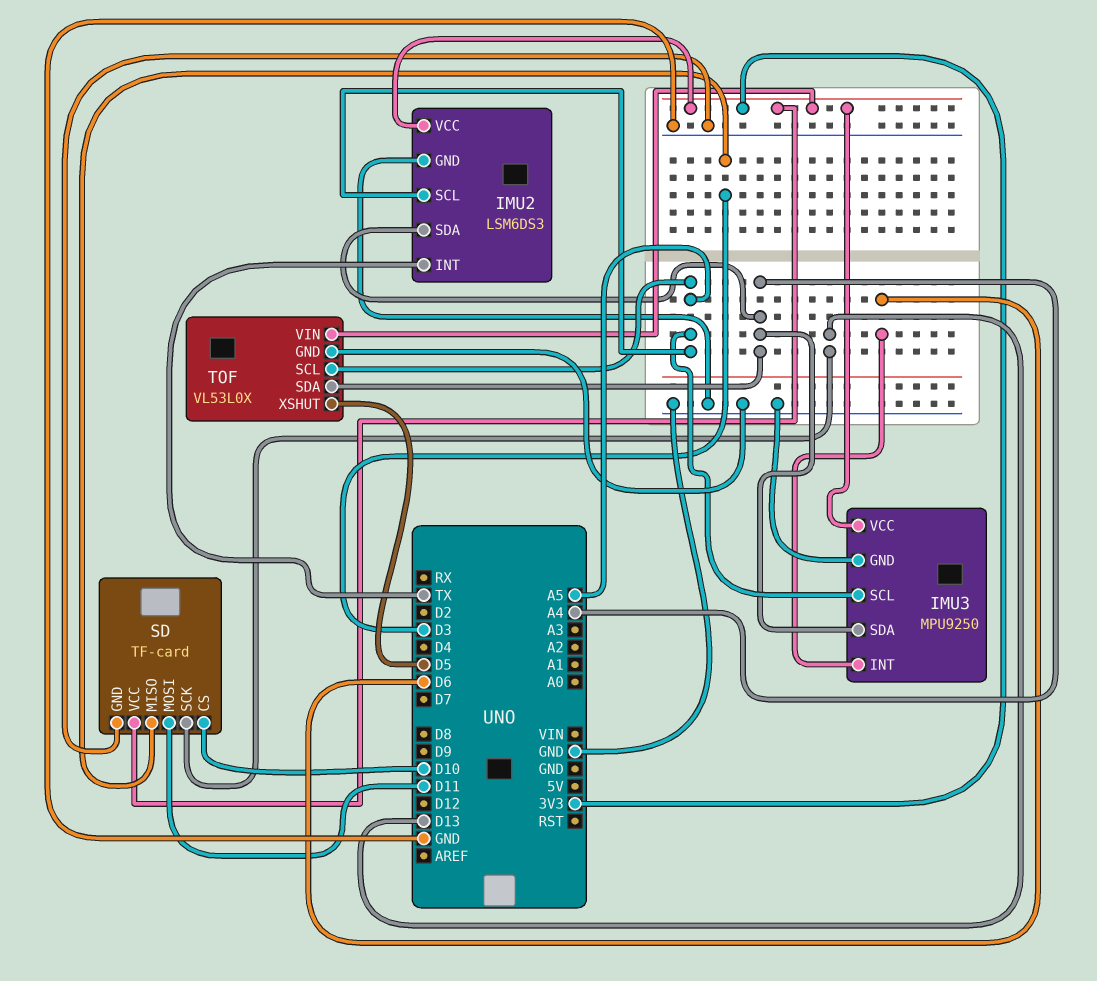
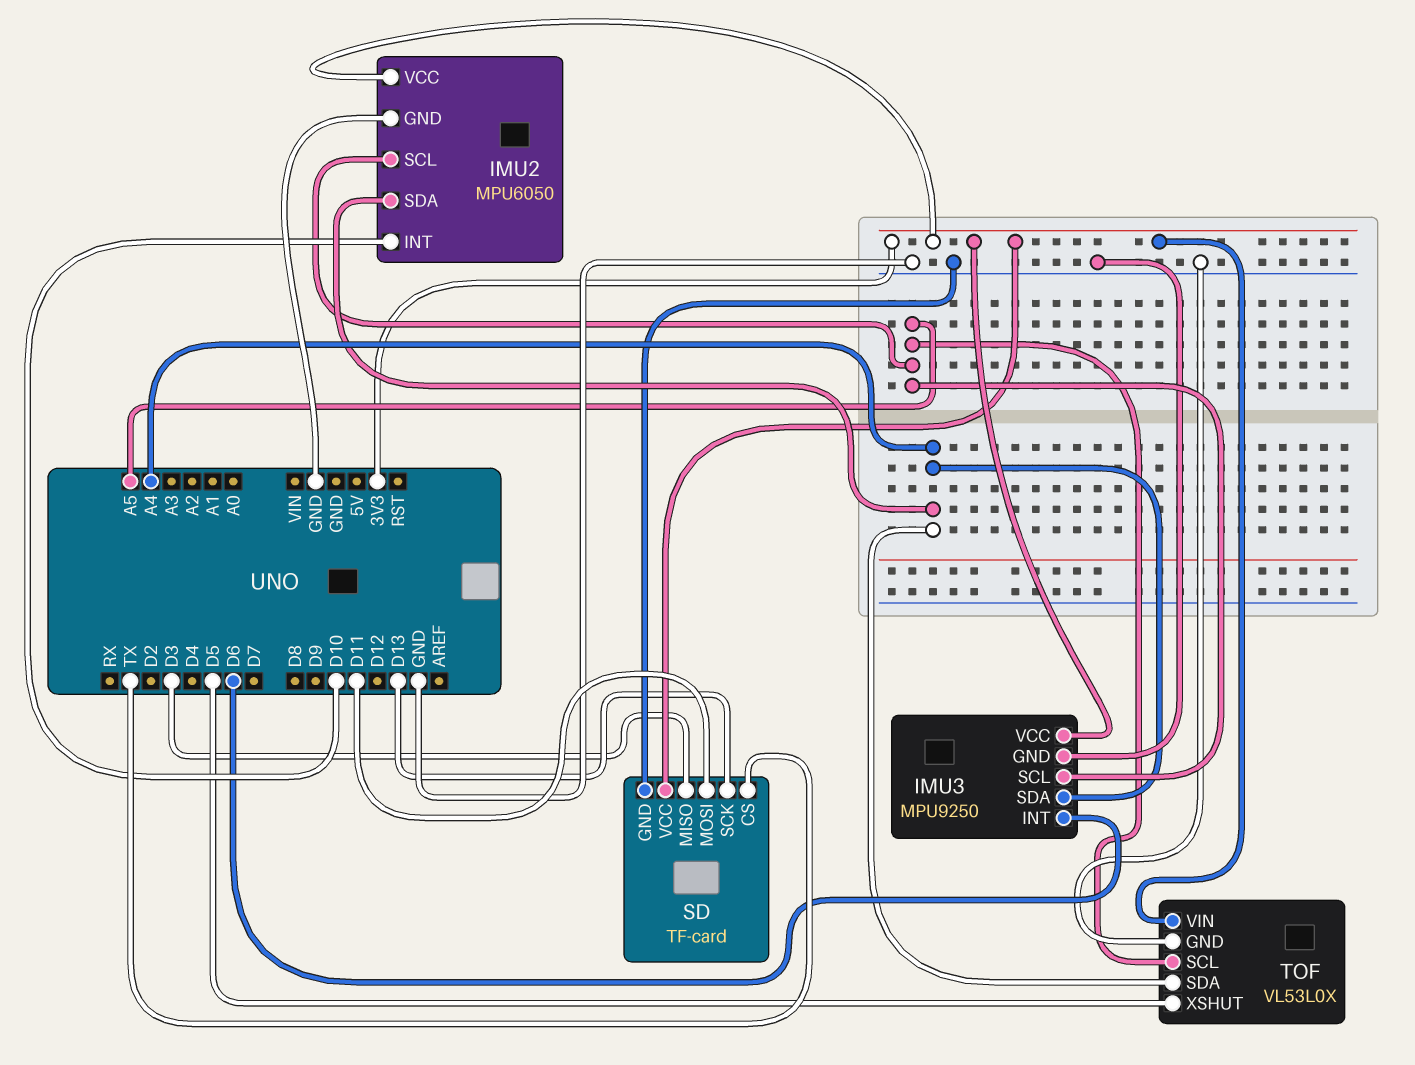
IMU2: LSM6DS3 -> MPU6050
IMU2 pin INT: TX -> D10
SD pin CS: D10 -> TX

